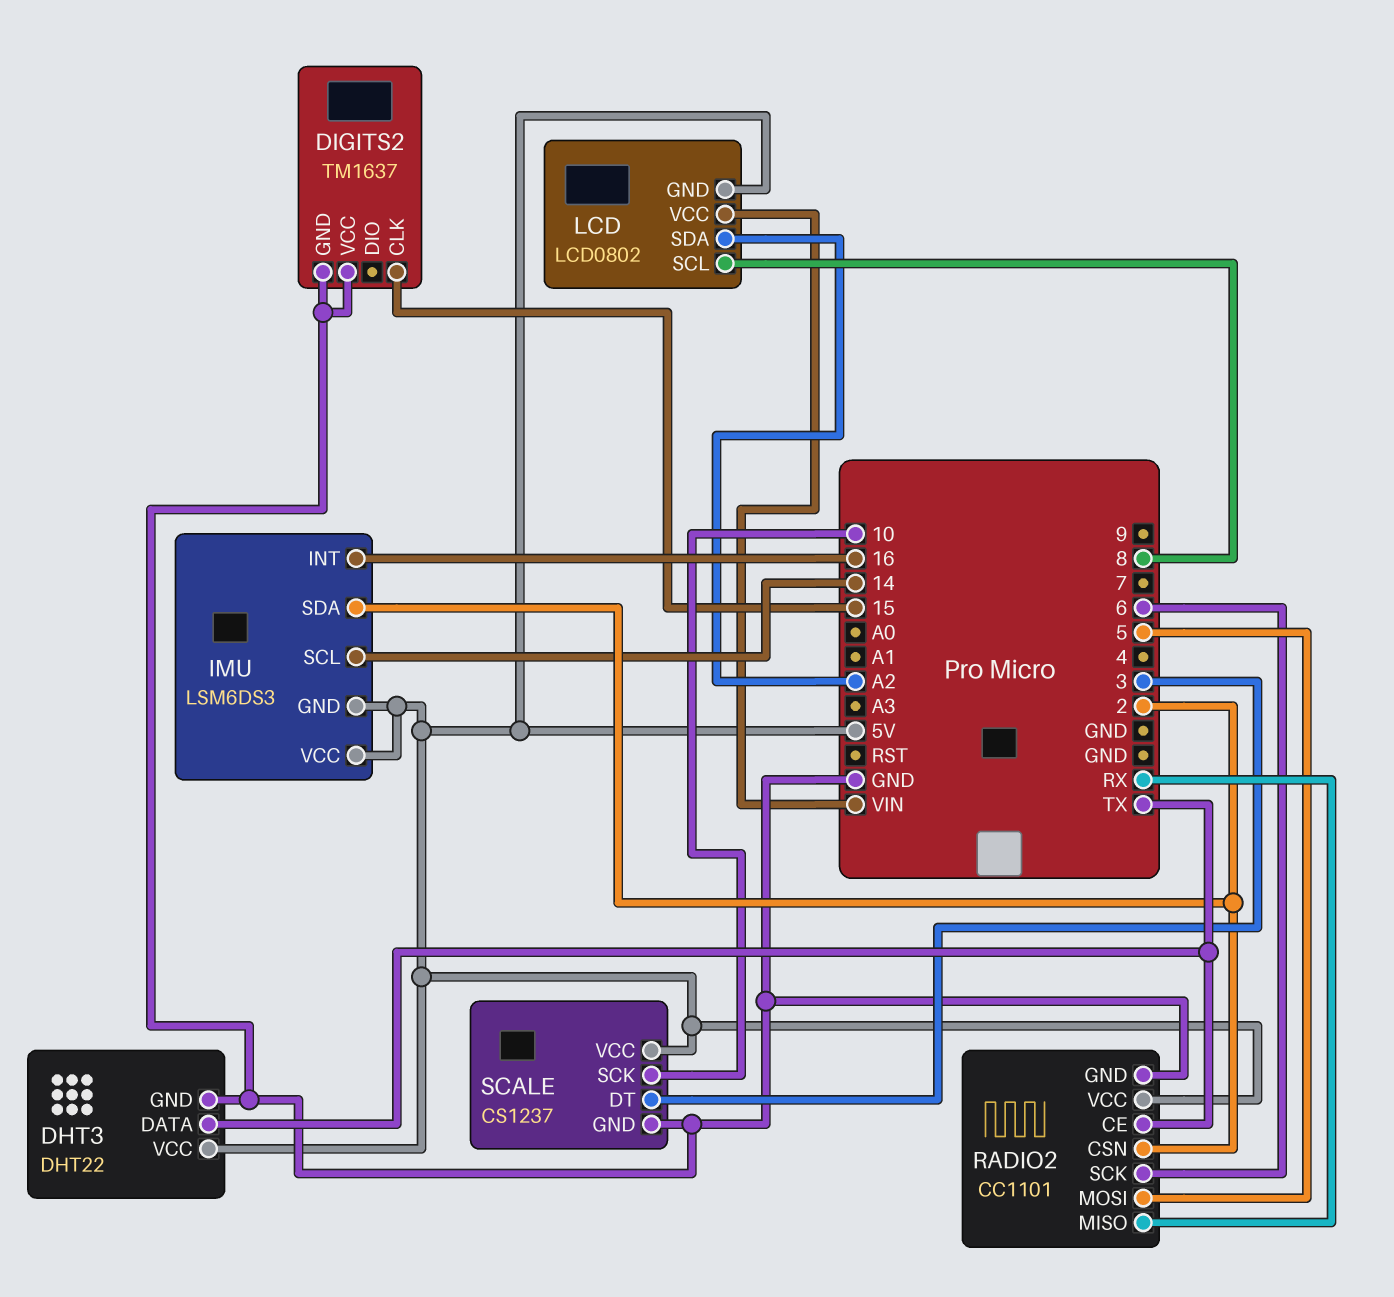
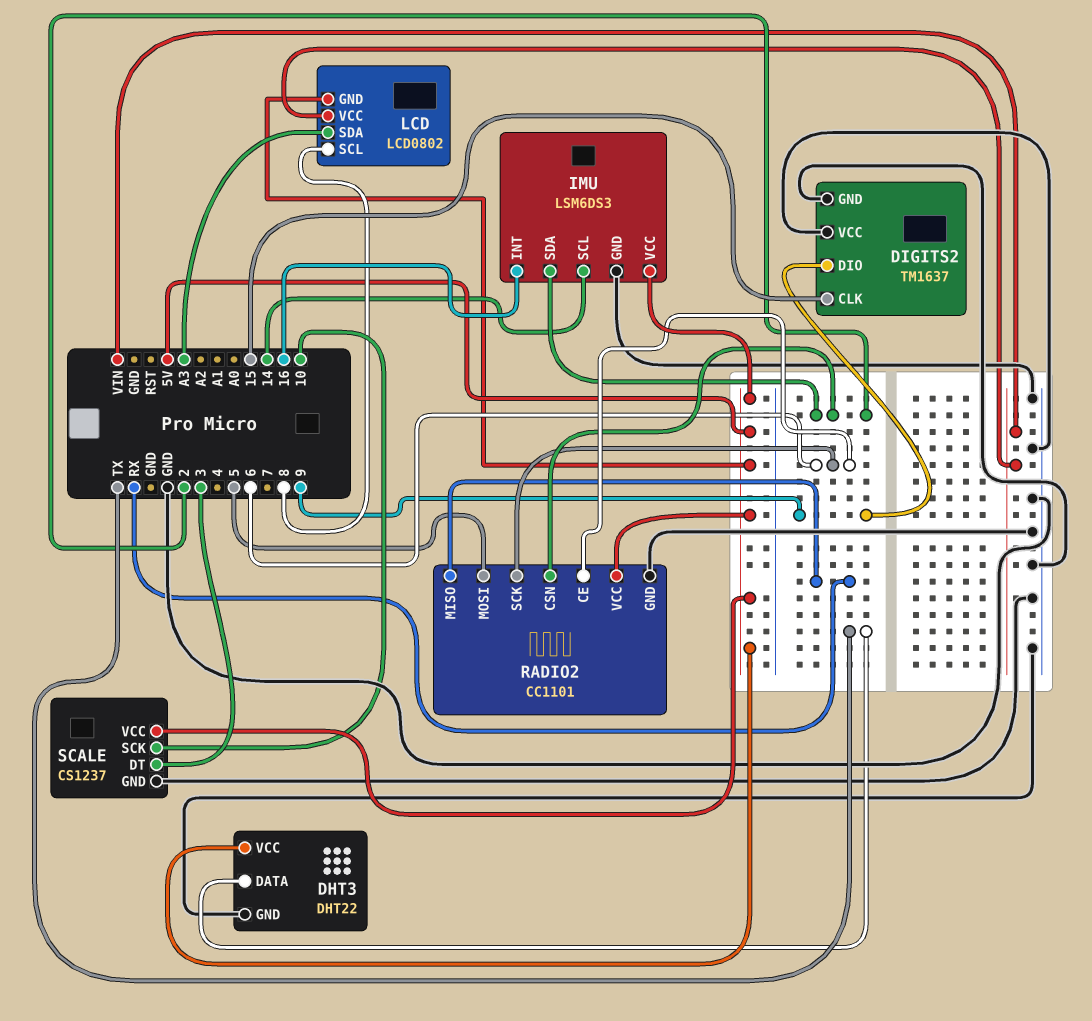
DIGITS2 pin DIO: none -> 9
IMU pin GND: 5V -> GND
LCD pin SDA: A2 -> A3
RADIO2 pin CE: TX -> 6

